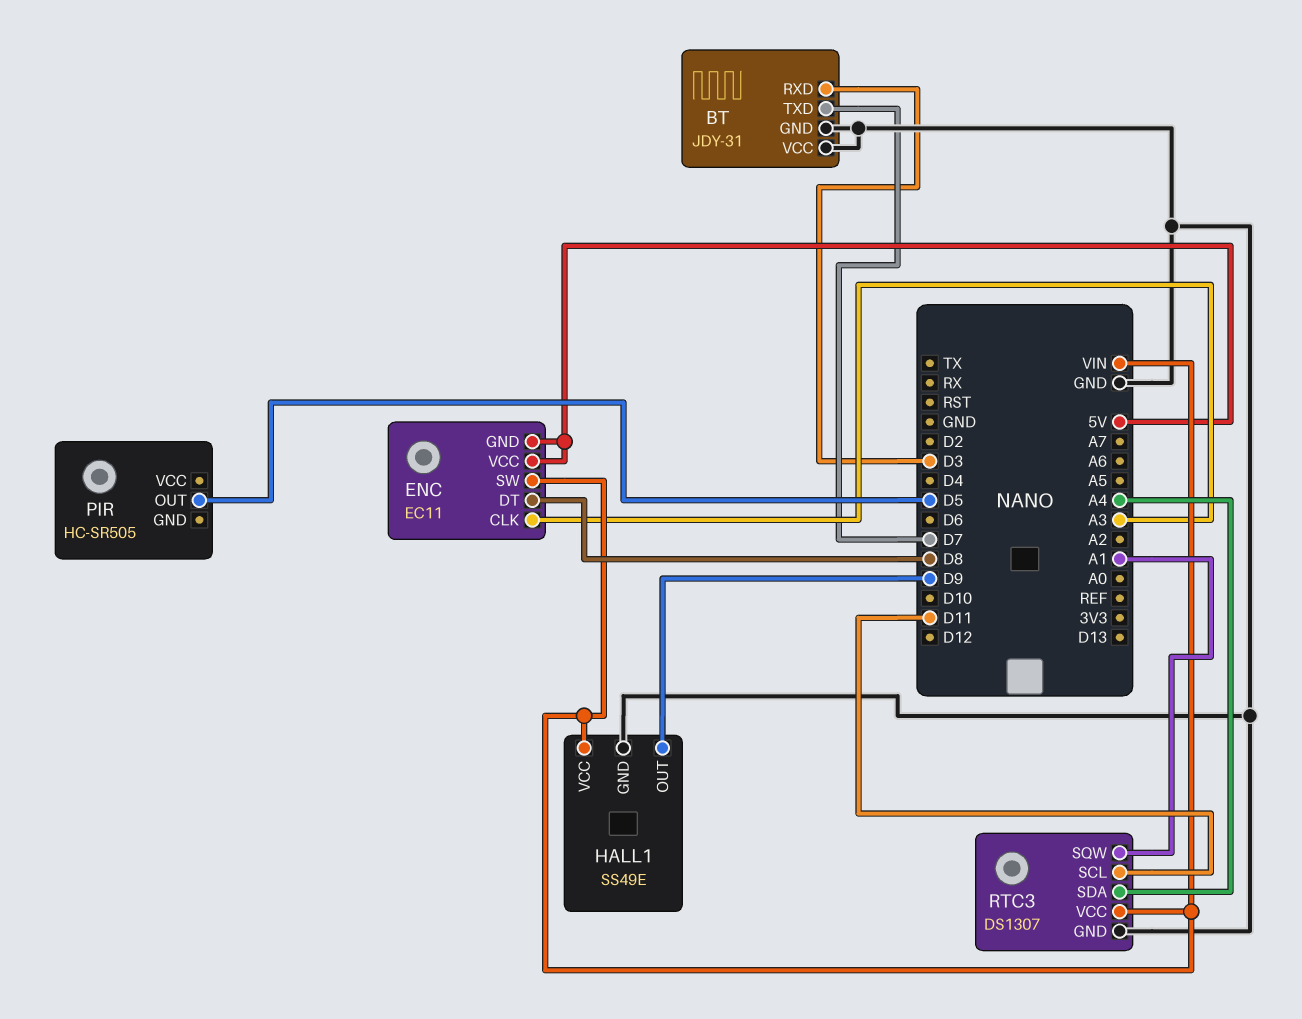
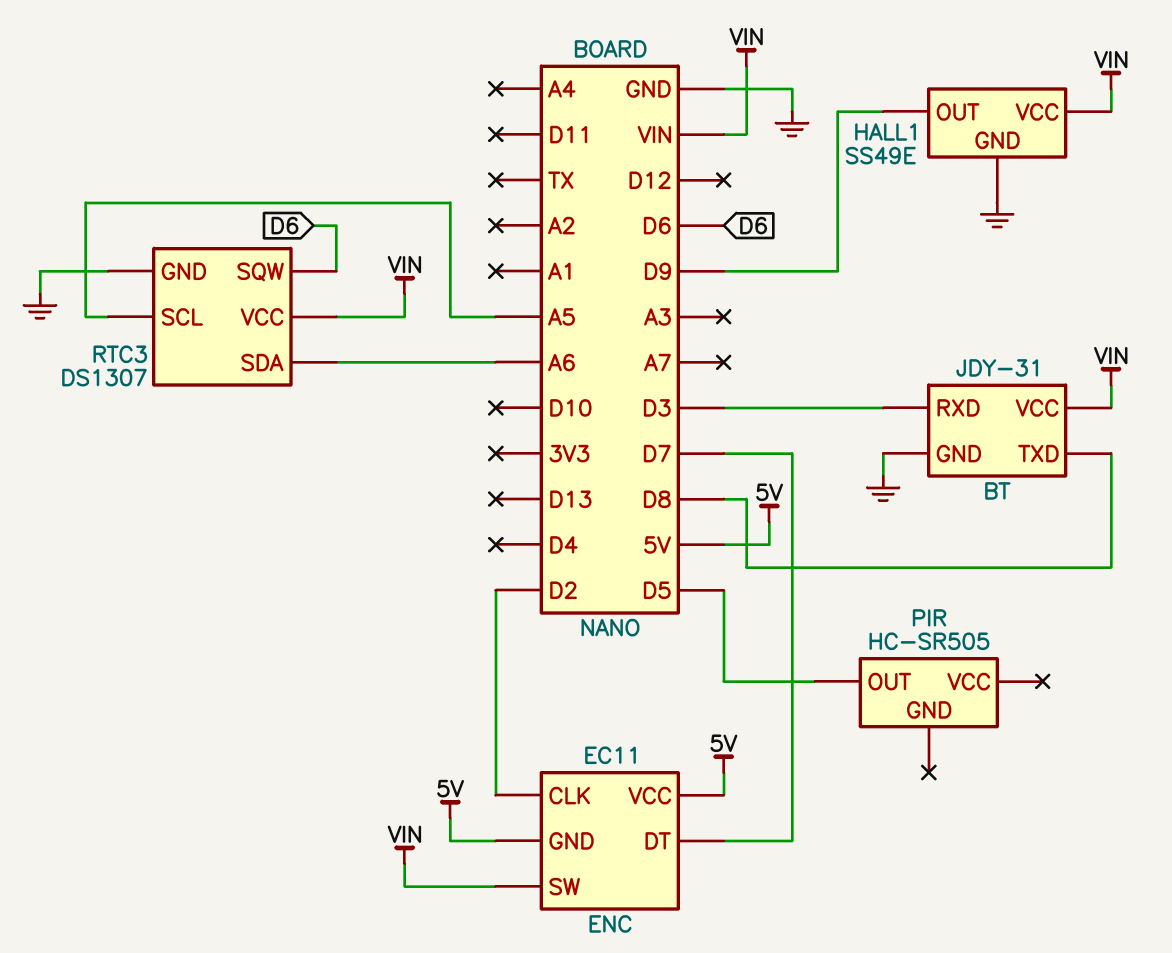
BT pin TXD: D7 -> D8
BT pin VCC: GND -> VIN
ENC pin CLK: A3 -> D2
ENC pin DT: D8 -> D7
RTC3 pin SCL: D11 -> A5
RTC3 pin SDA: A4 -> A6
RTC3 pin SQW: A1 -> D6

